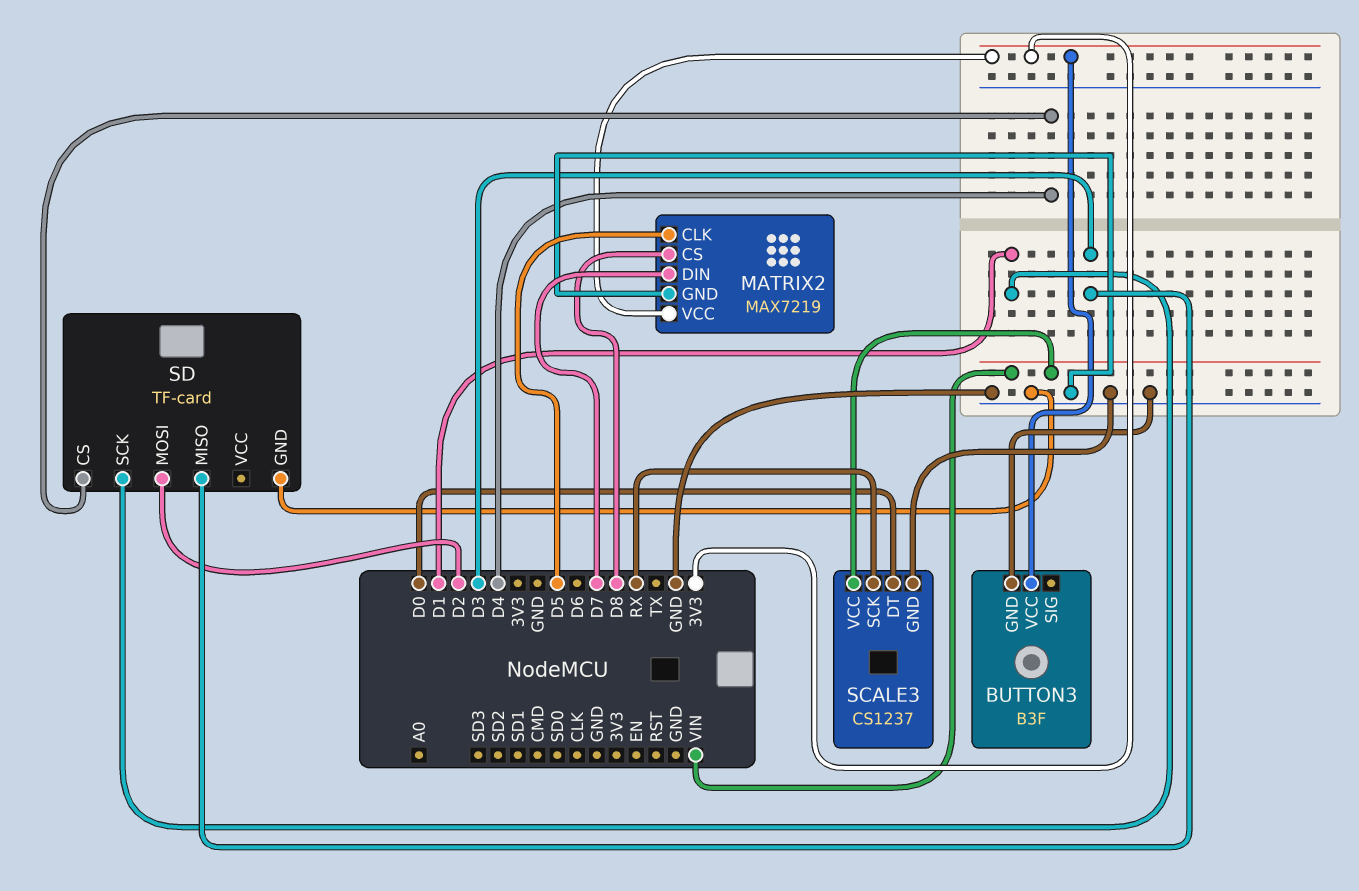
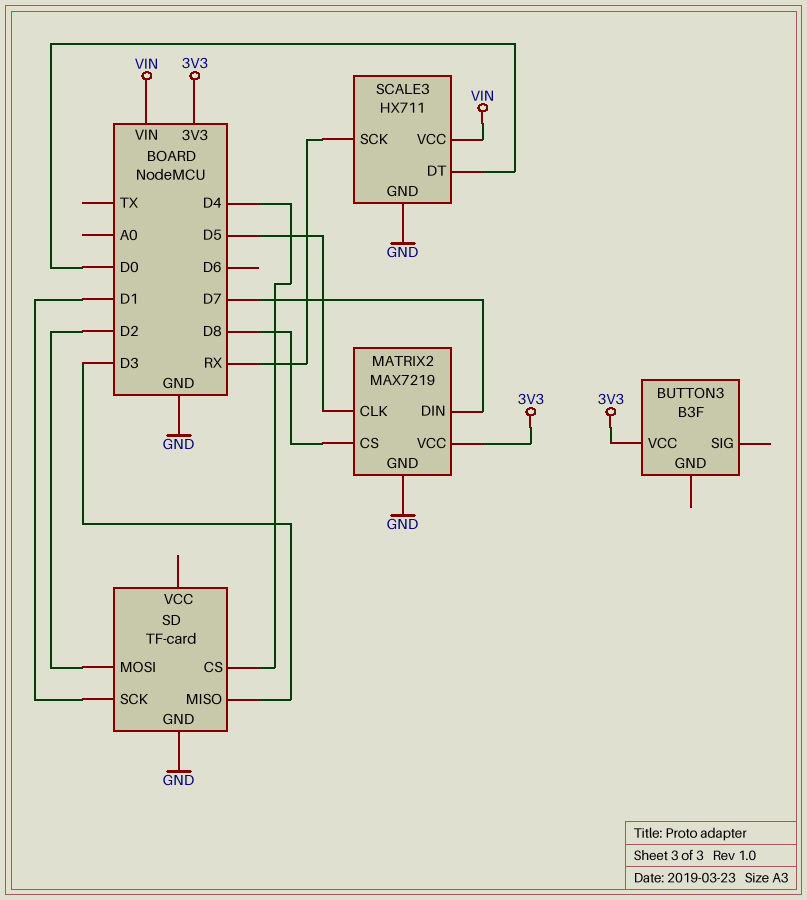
BUTTON3 pin GND: GND -> none
SCALE3: CS1237 -> HX711

